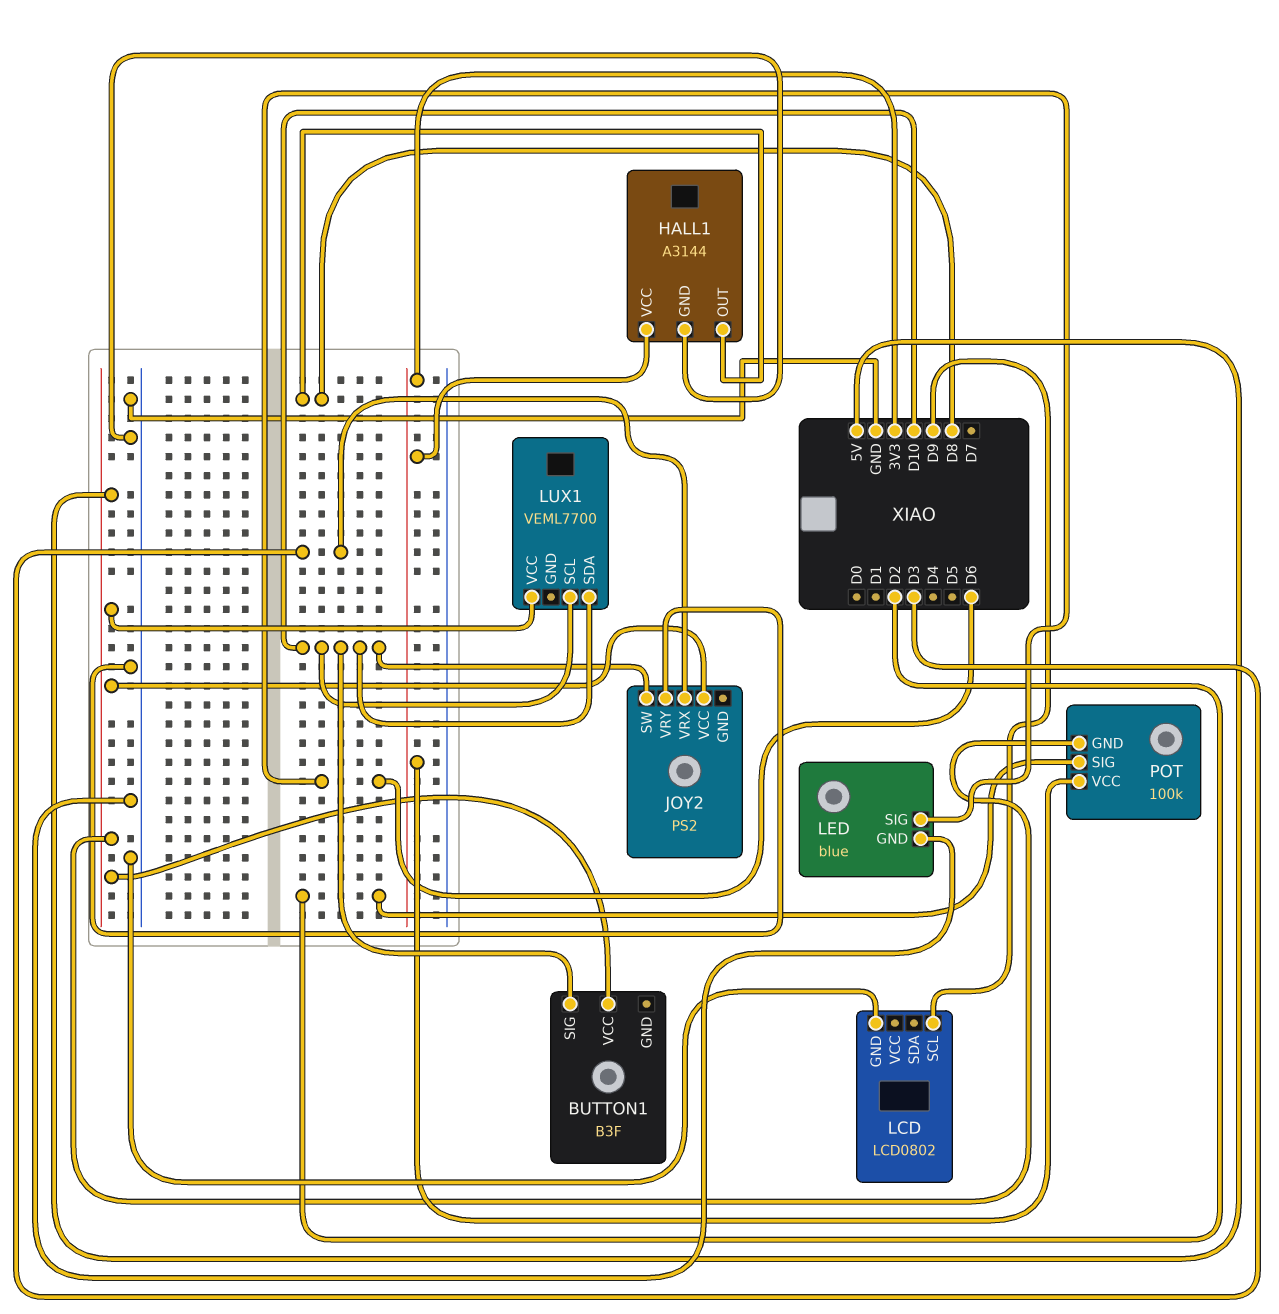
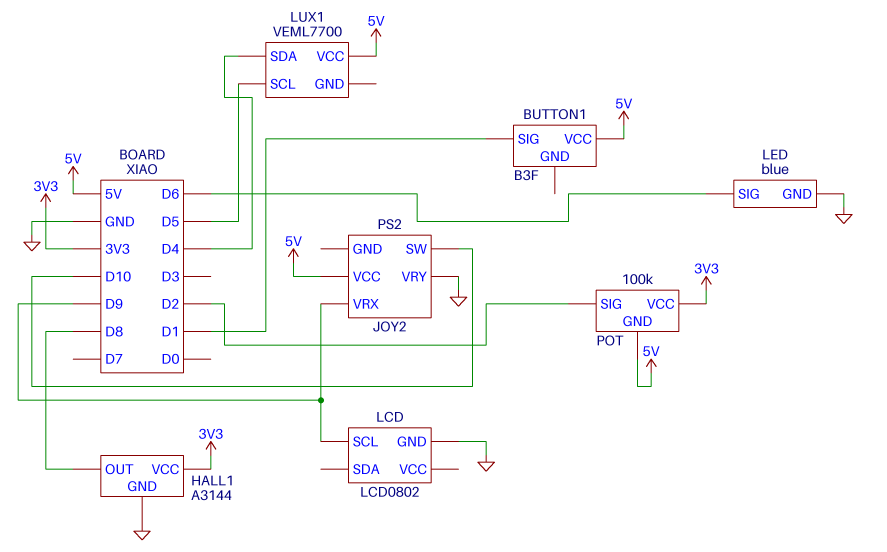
BUTTON1 pin SIG: D10 -> D1
JOY2 pin VRX: D3 -> D9
LUX1 pin SCL: D10 -> D5
LUX1 pin SDA: D10 -> D4

